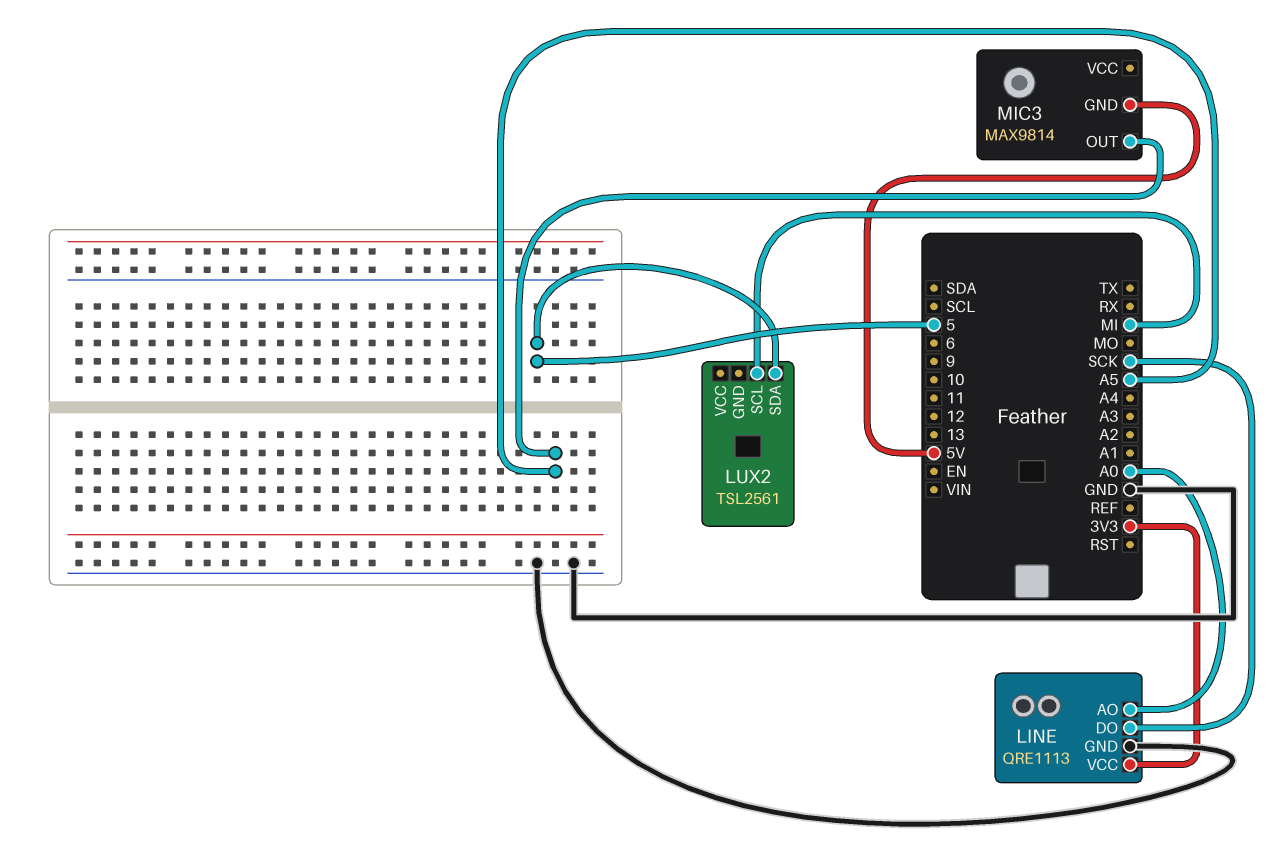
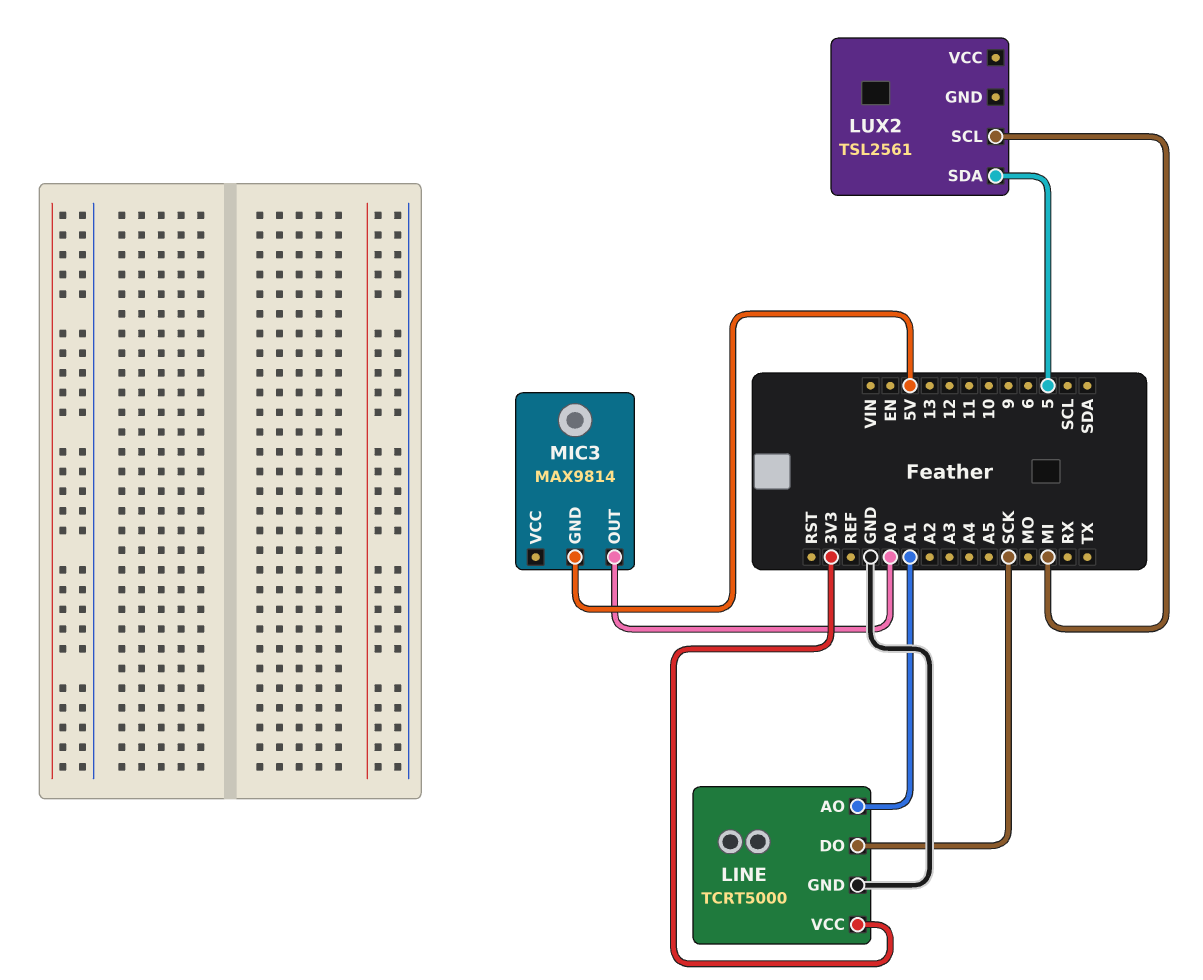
LINE: QRE1113 -> TCRT5000
LINE pin AO: A0 -> A1
MIC3 pin OUT: A5 -> A0

